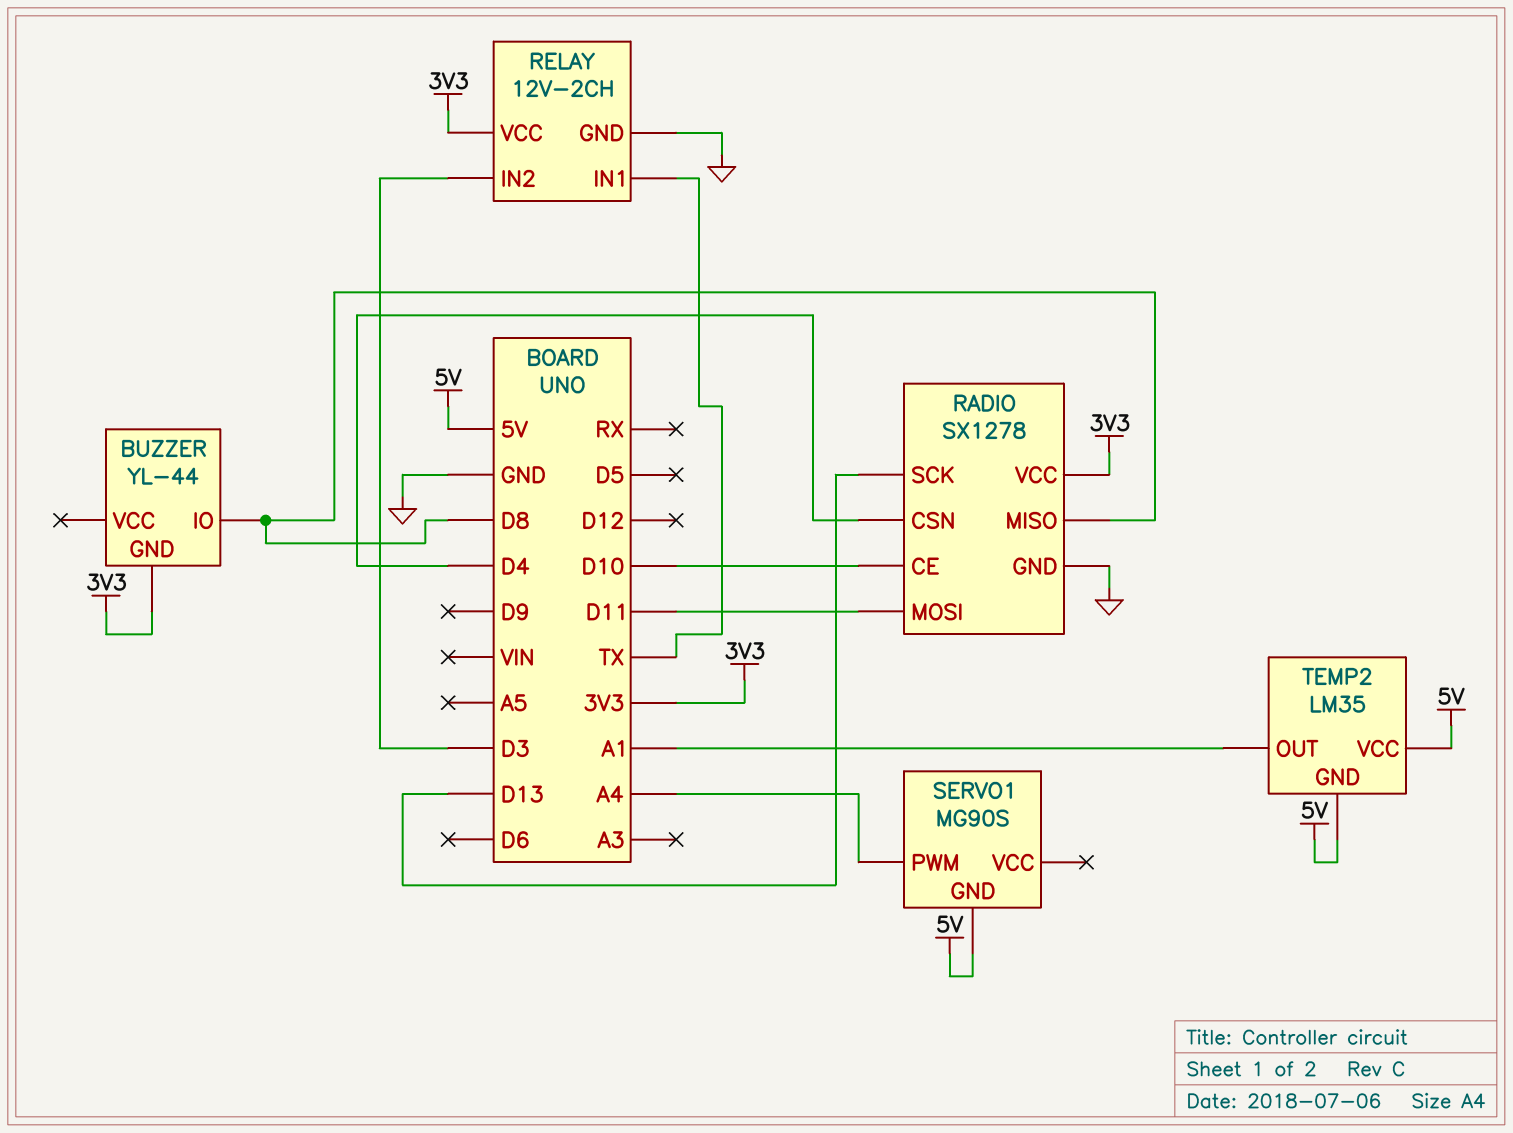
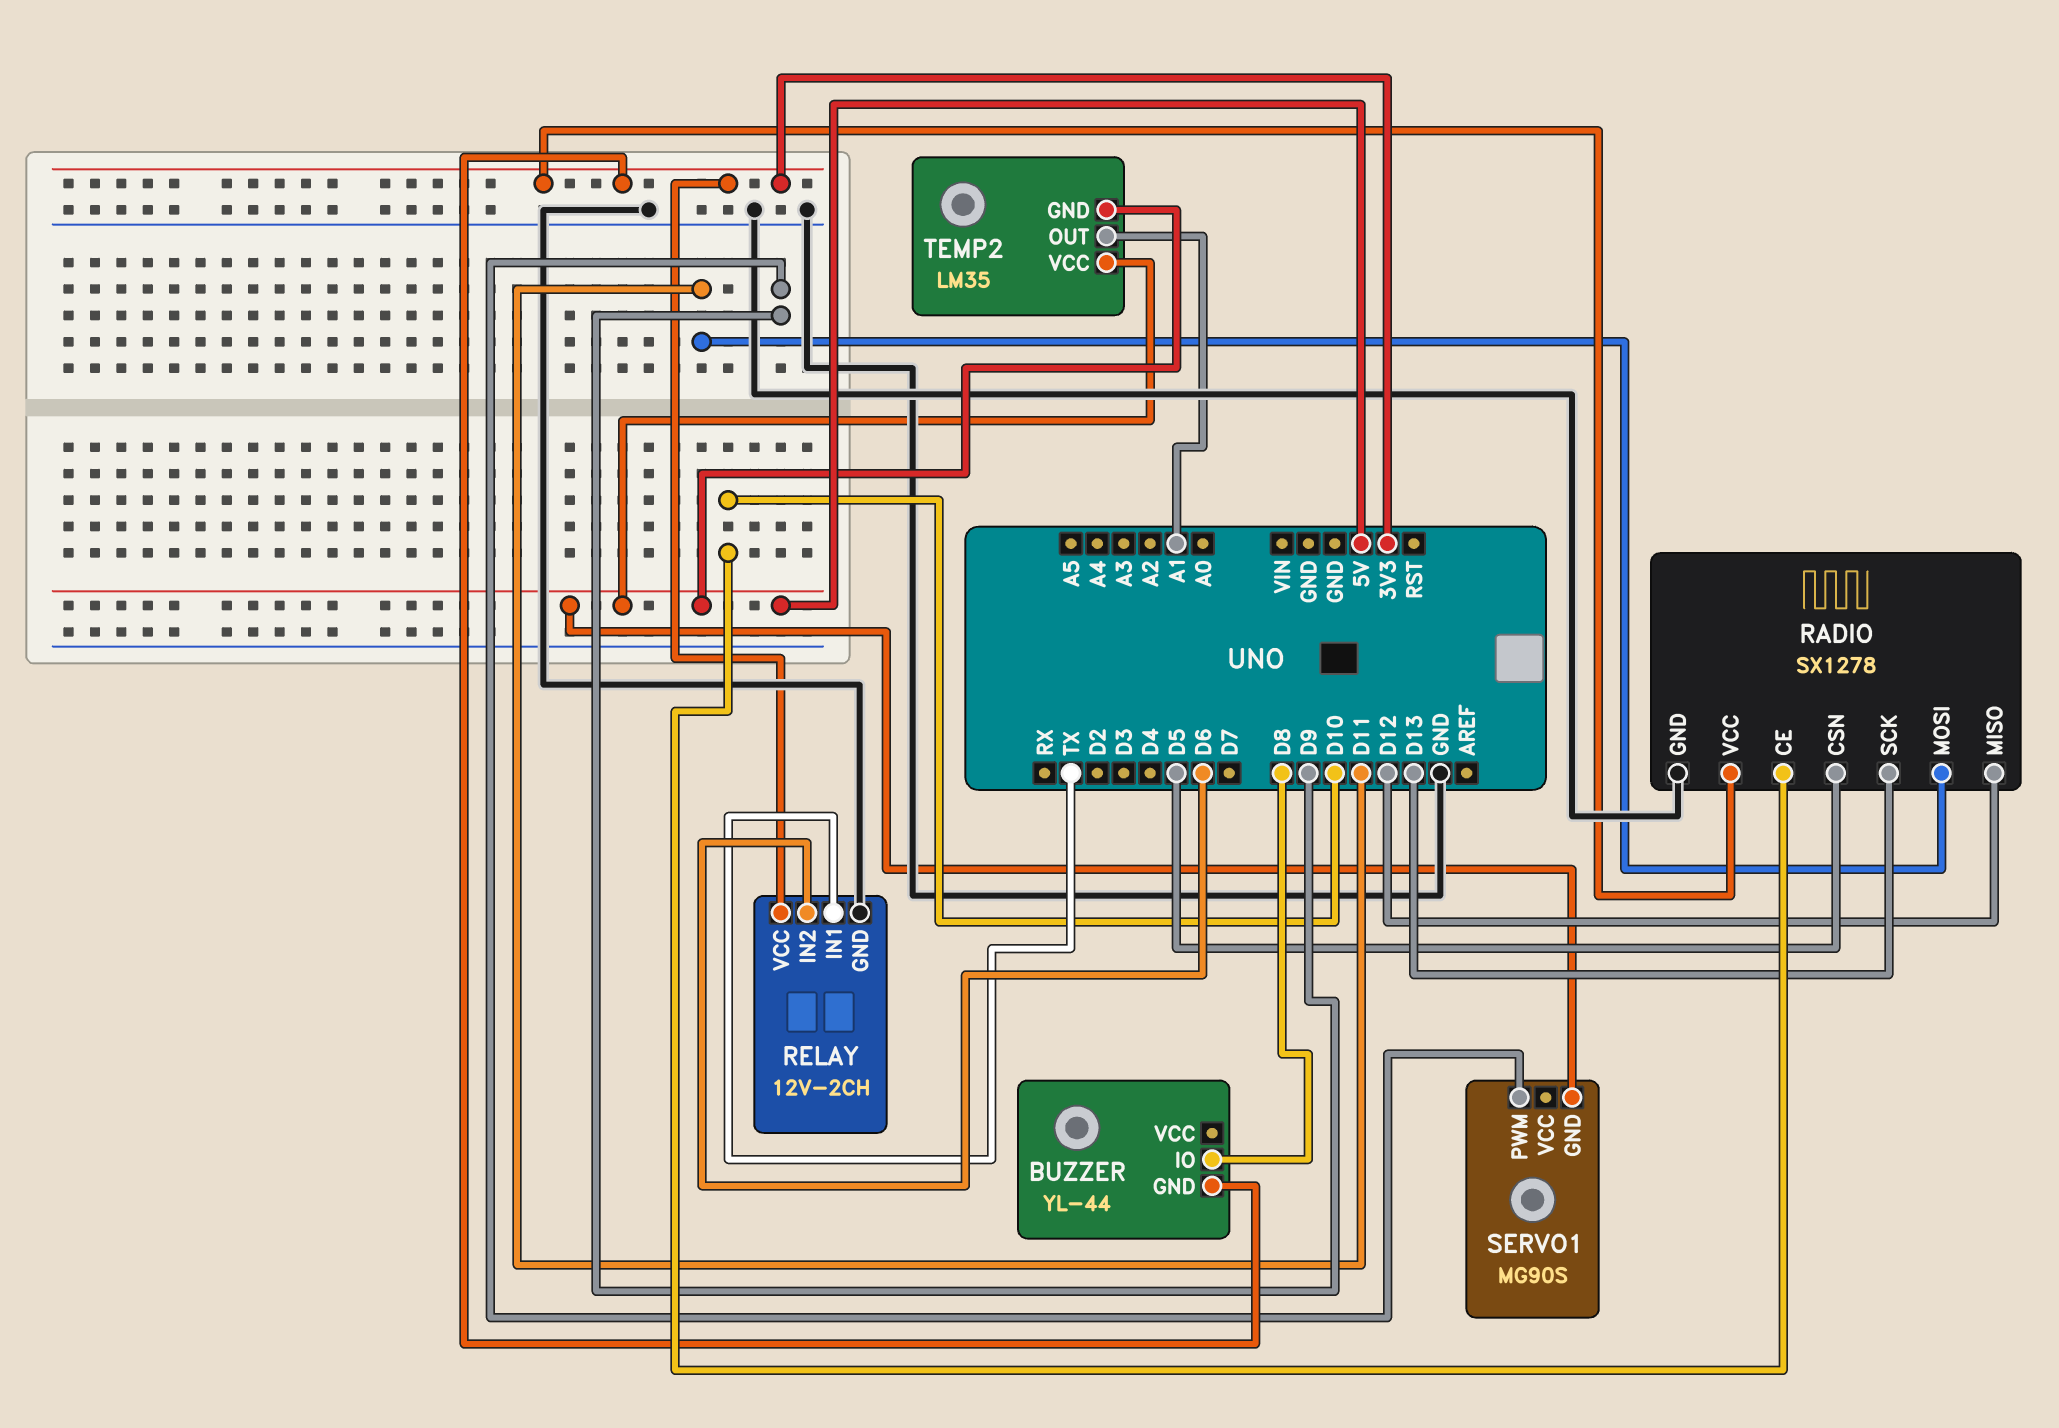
RADIO pin CSN: D4 -> D5
RADIO pin MISO: D8 -> D12
RELAY pin IN2: D3 -> D6
SERVO1 pin PWM: A4 -> D9

